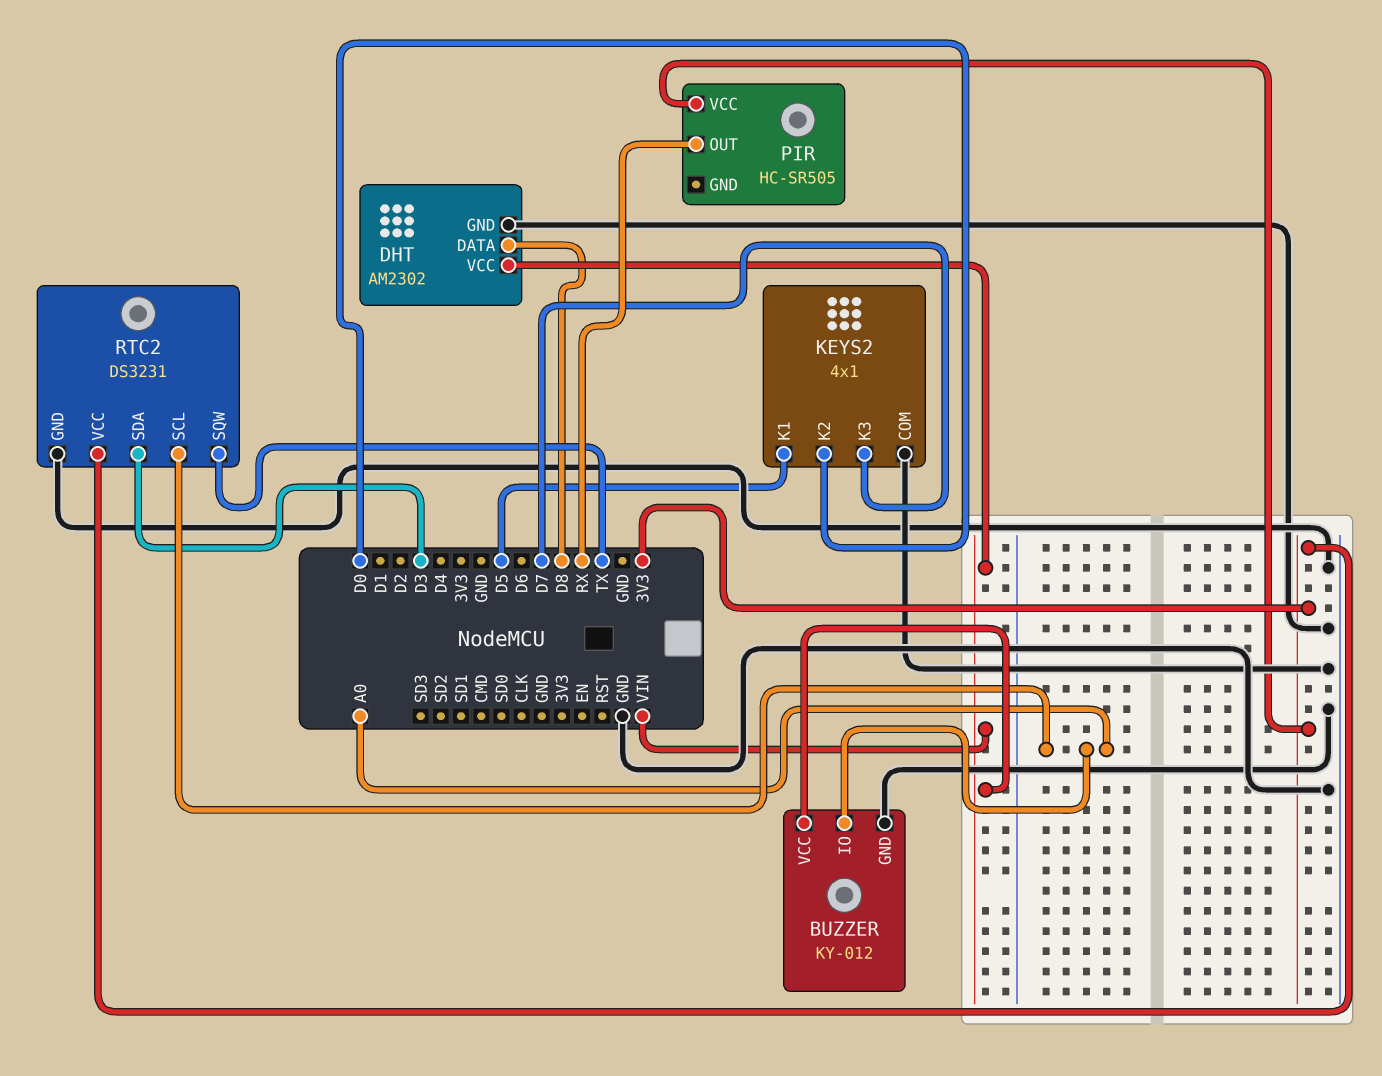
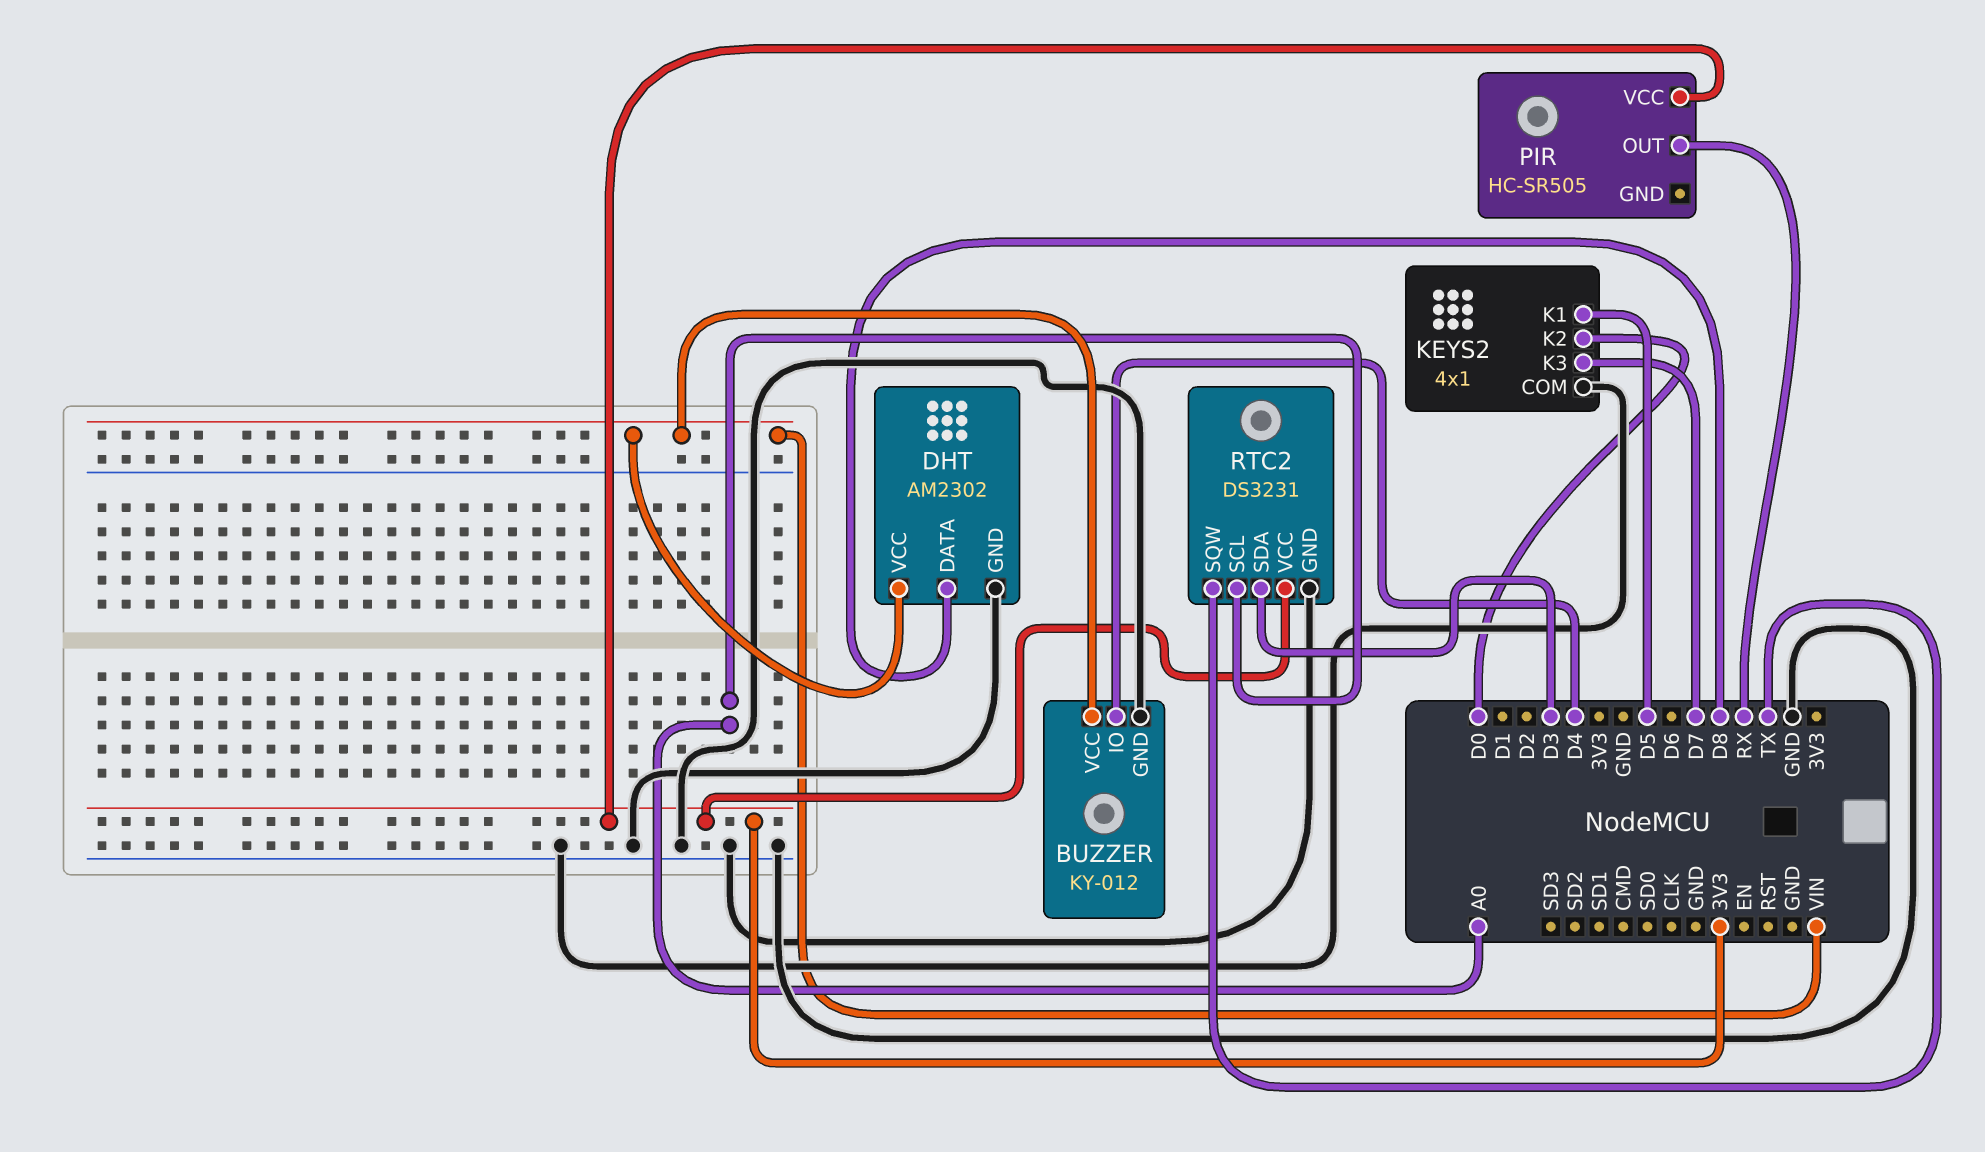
BUZZER pin IO: A0 -> D4

